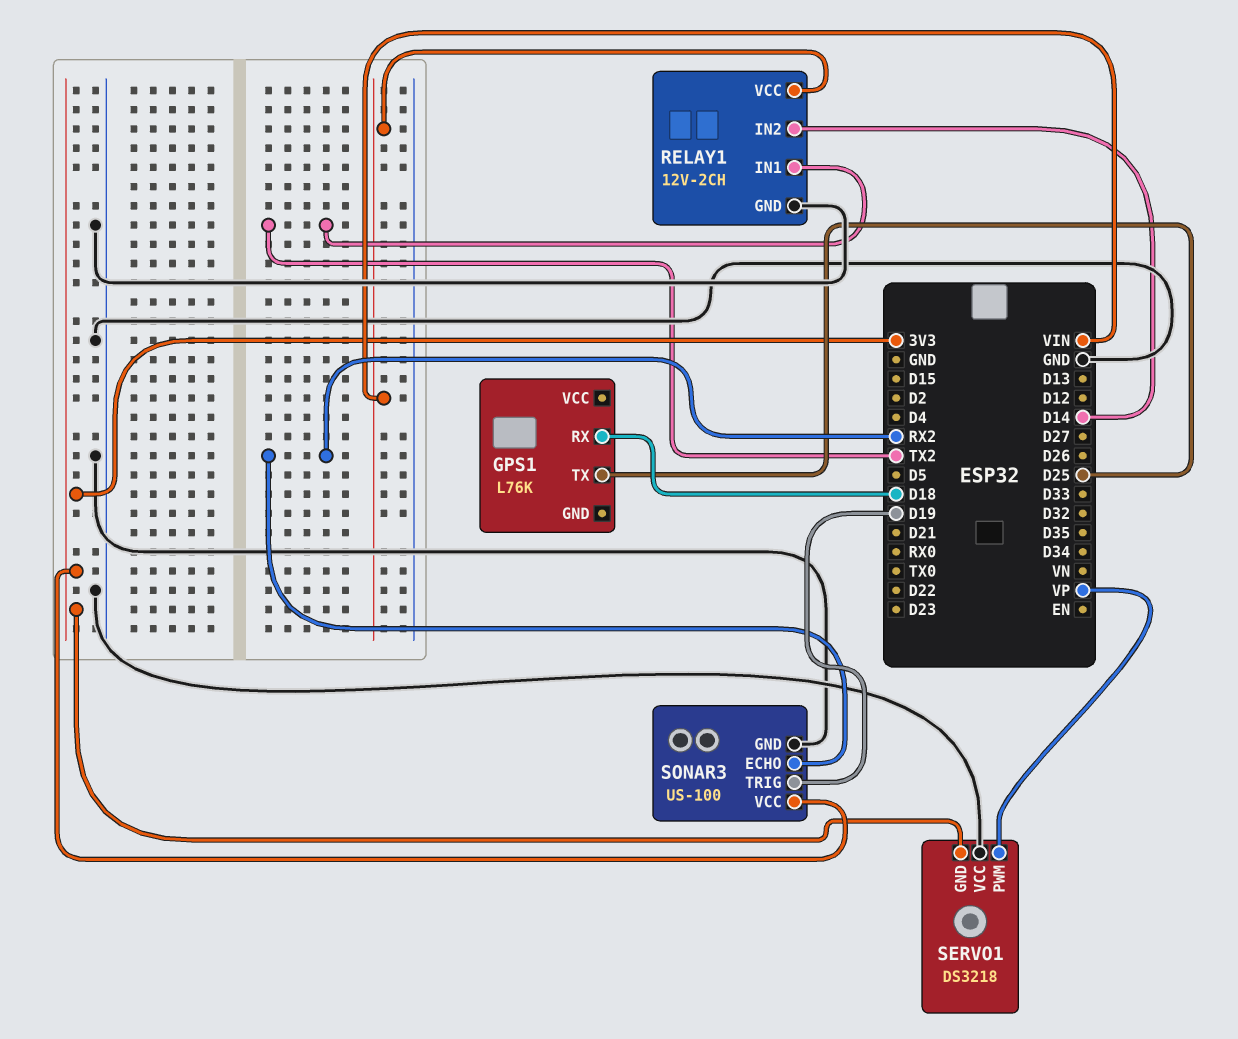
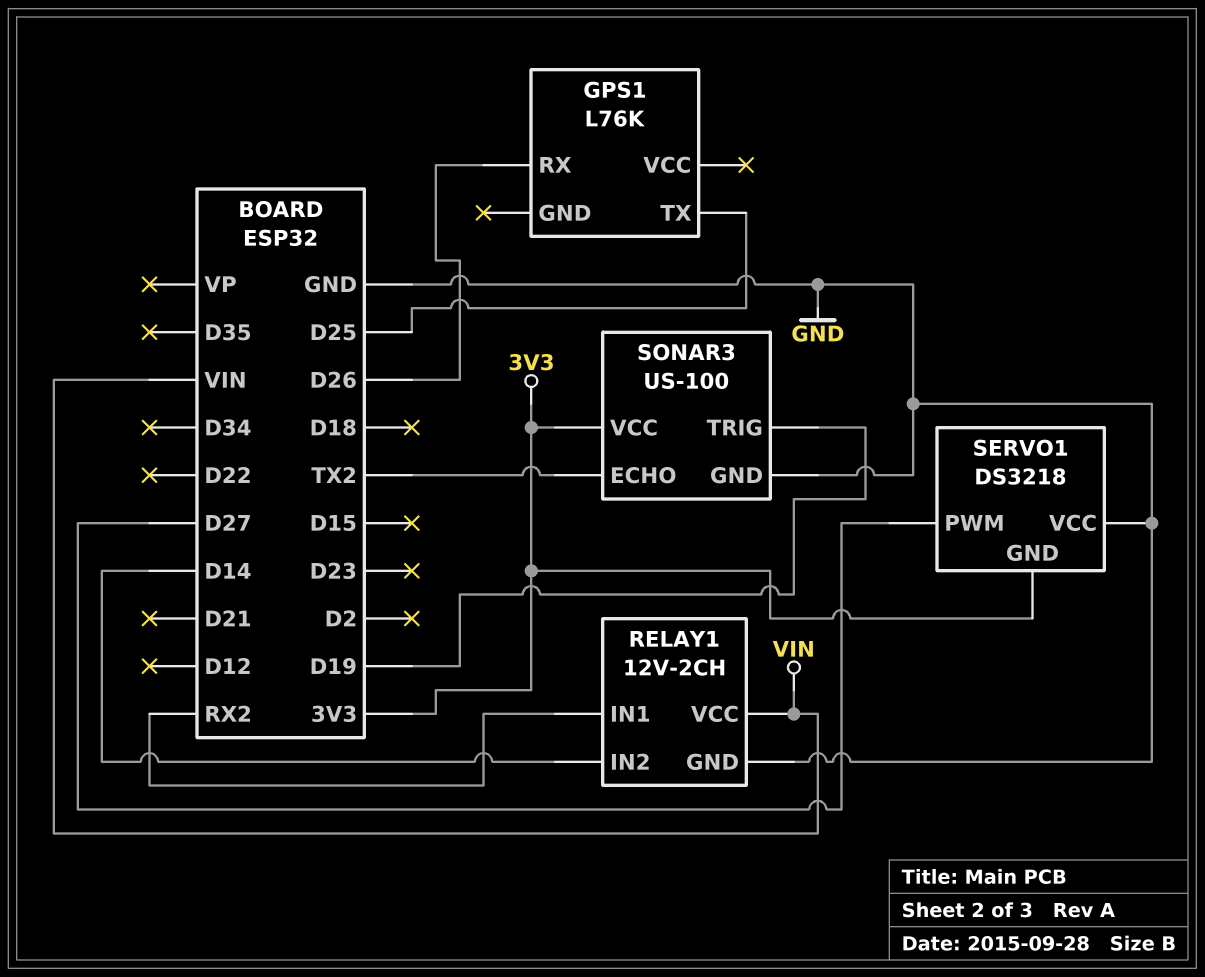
GPS1 pin RX: D18 -> D26
RELAY1 pin IN1: TX2 -> RX2
SERVO1 pin PWM: VP -> D27
SONAR3 pin ECHO: RX2 -> TX2

